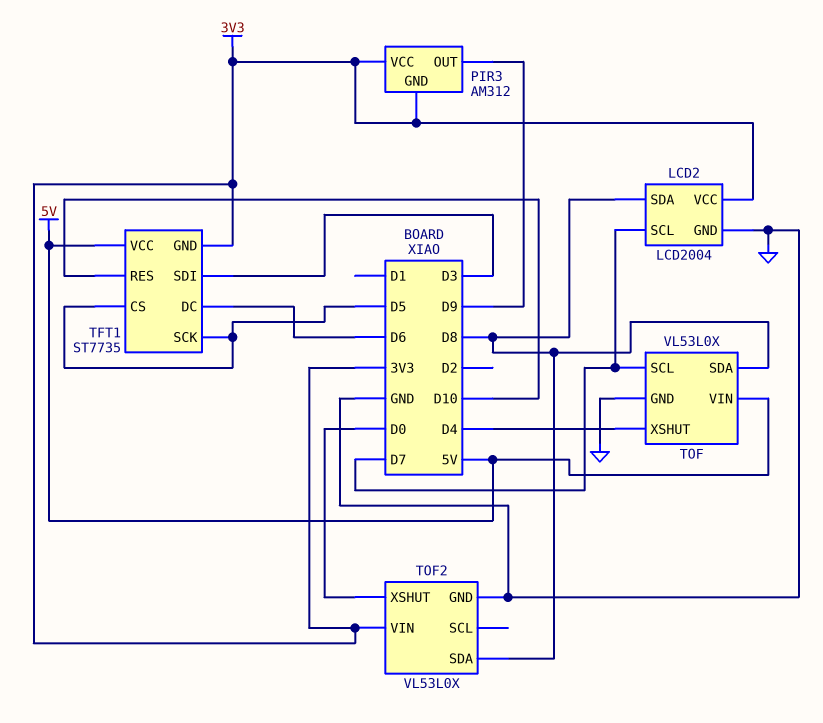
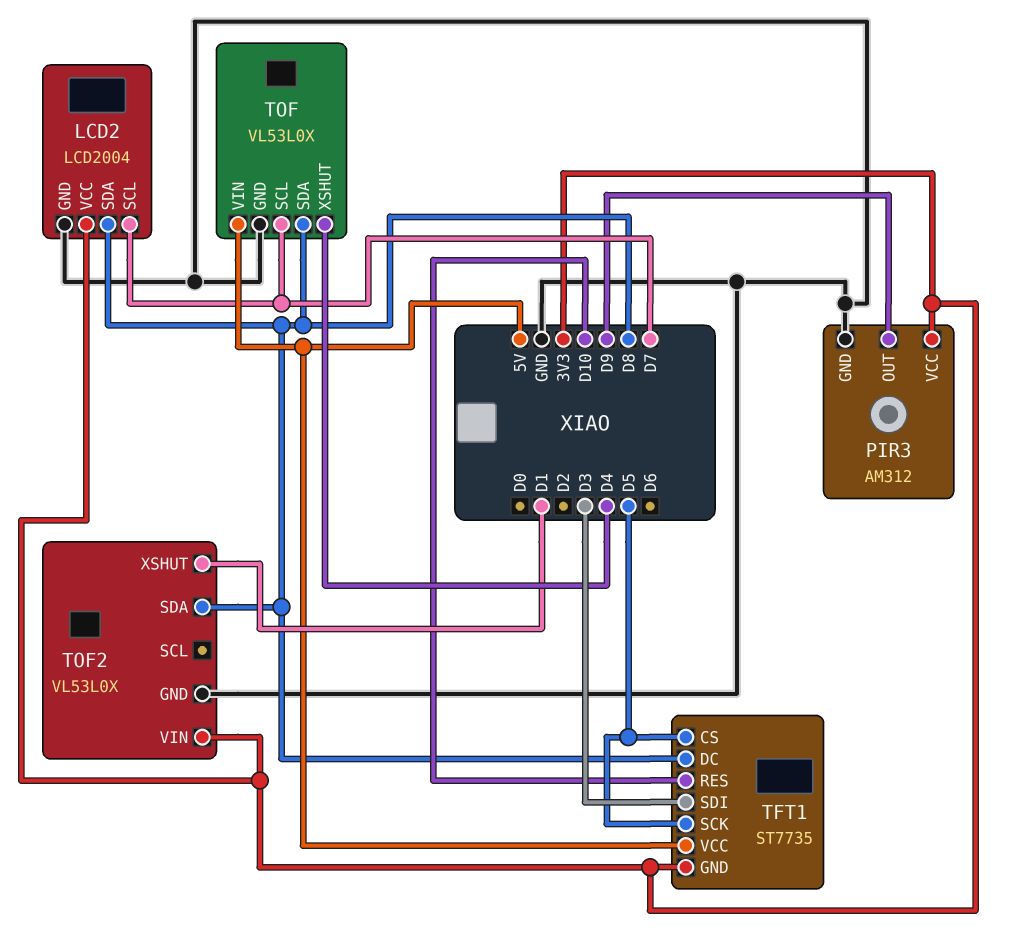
PIR3 pin GND: 3V3 -> GND
TFT1 pin DC: D6 -> D8
TOF2 pin XSHUT: D0 -> D1

